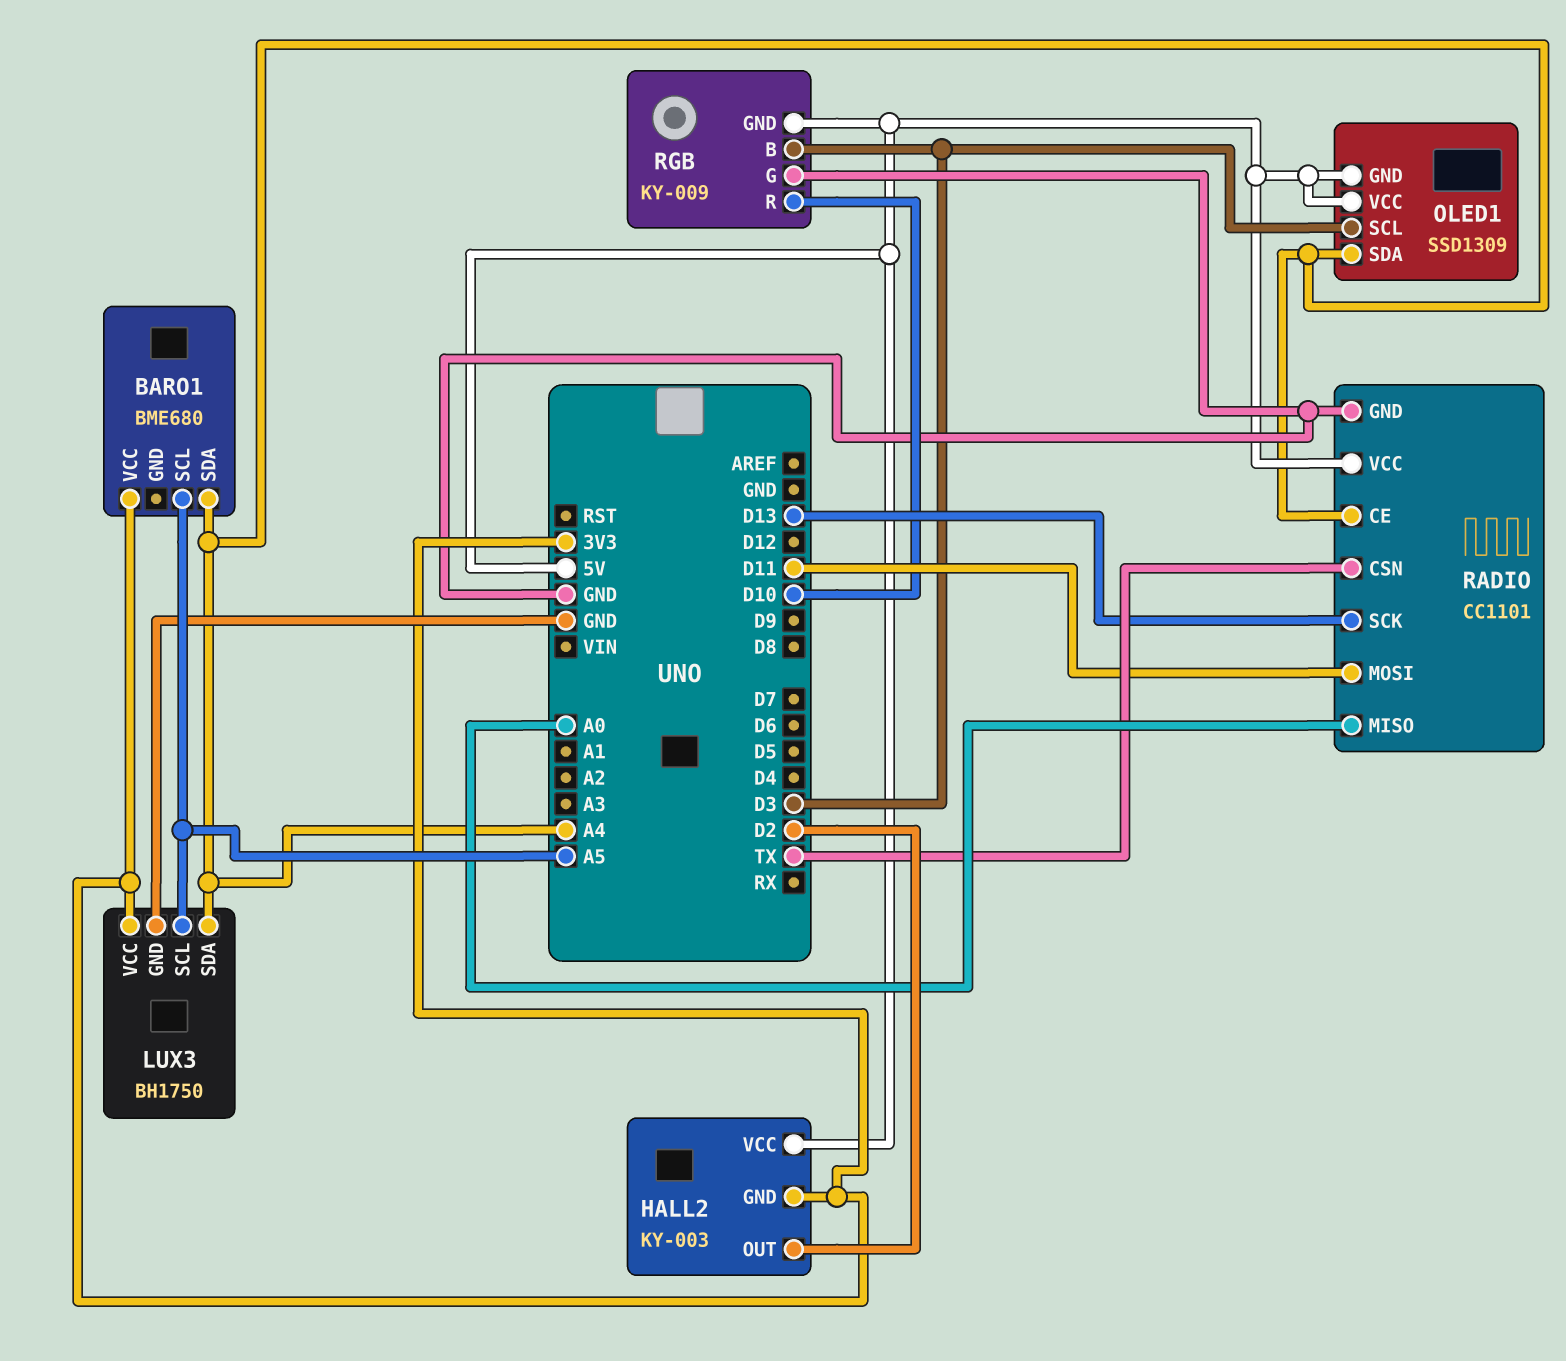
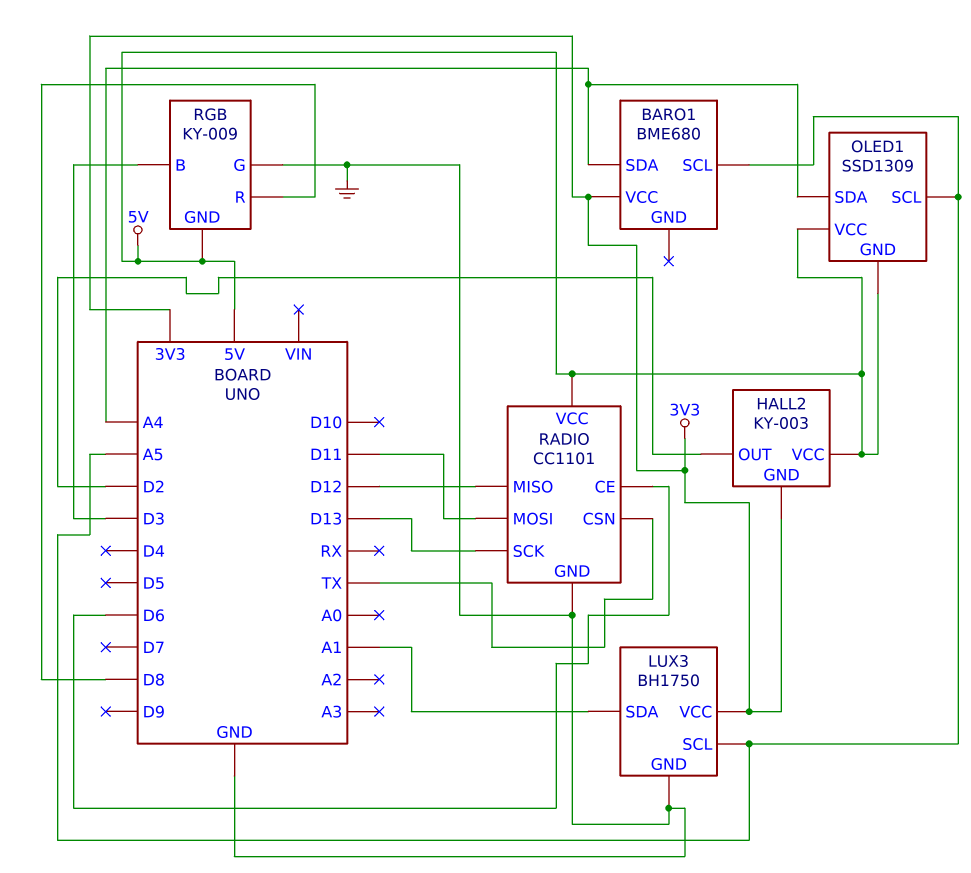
LUX3 pin SDA: A4 -> A1
OLED1 pin SCL: D3 -> A5
RADIO pin CE: A4 -> D6
RADIO pin MISO: A0 -> D12
RGB pin R: D10 -> D8

